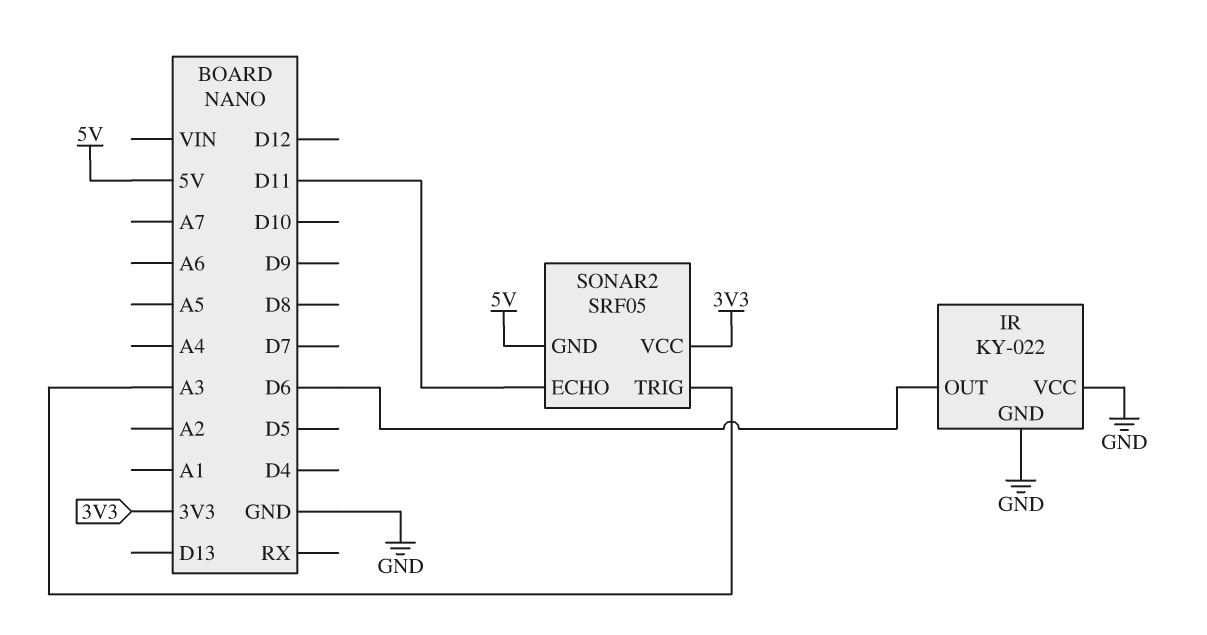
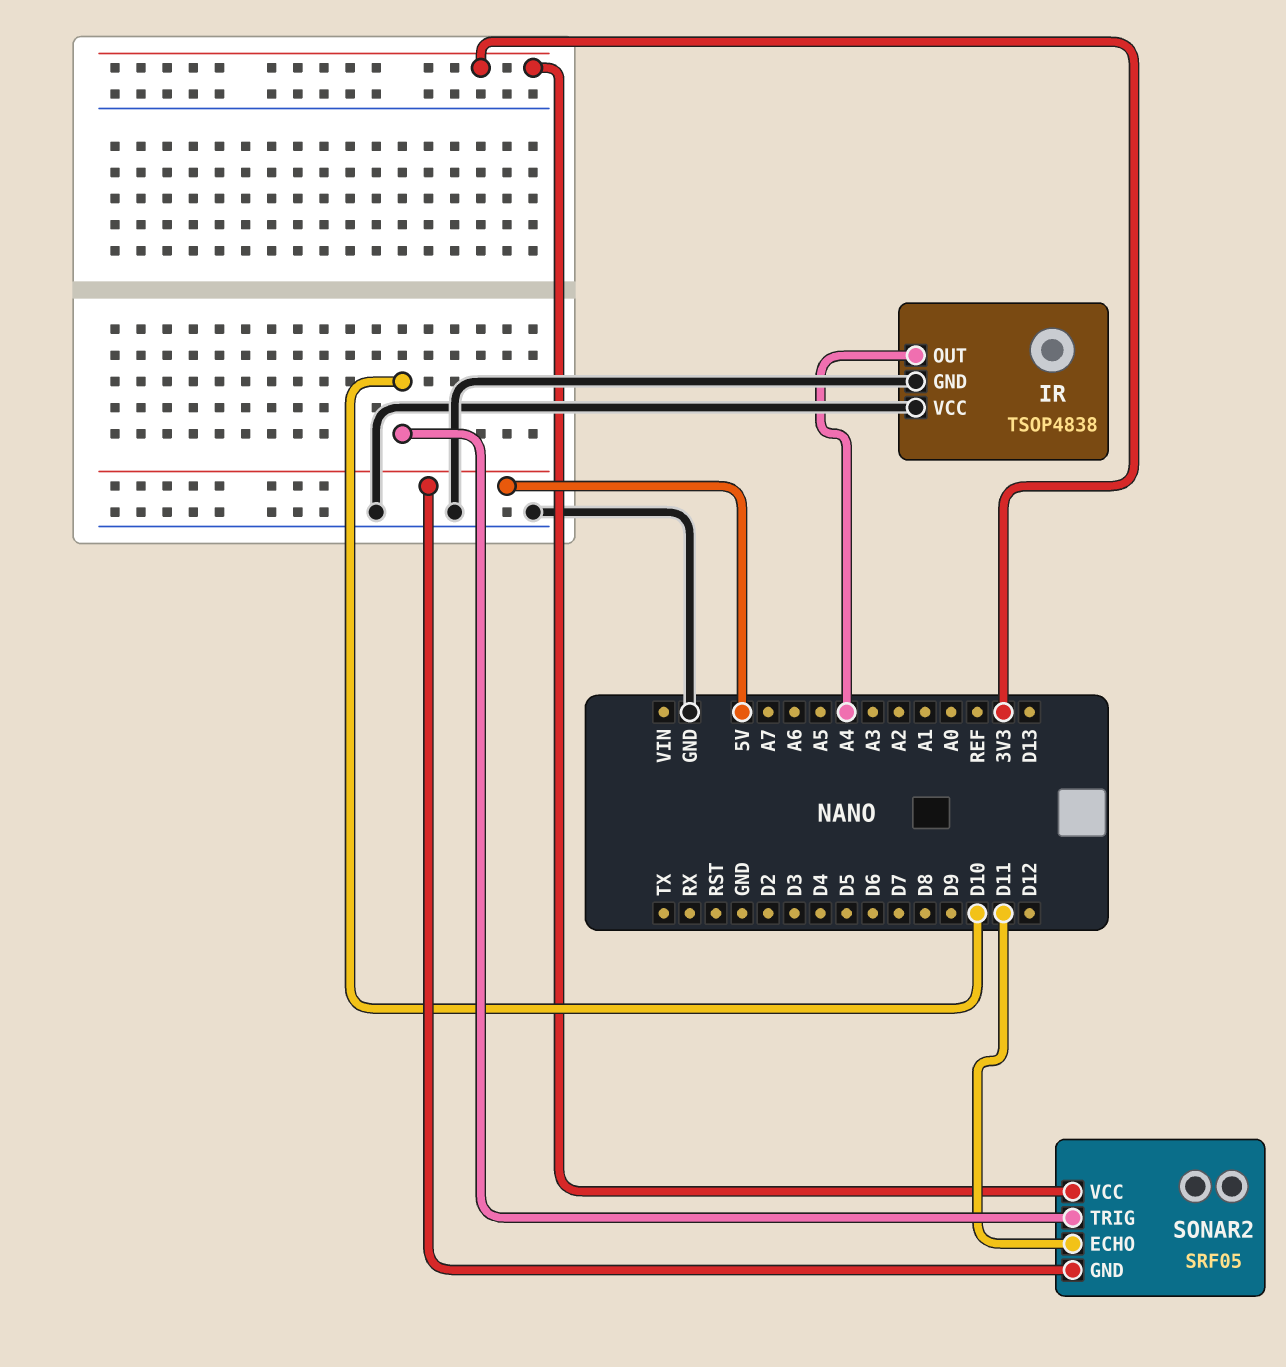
IR: KY-022 -> TSOP4838
IR pin OUT: D6 -> A4
SONAR2 pin TRIG: A3 -> D10

